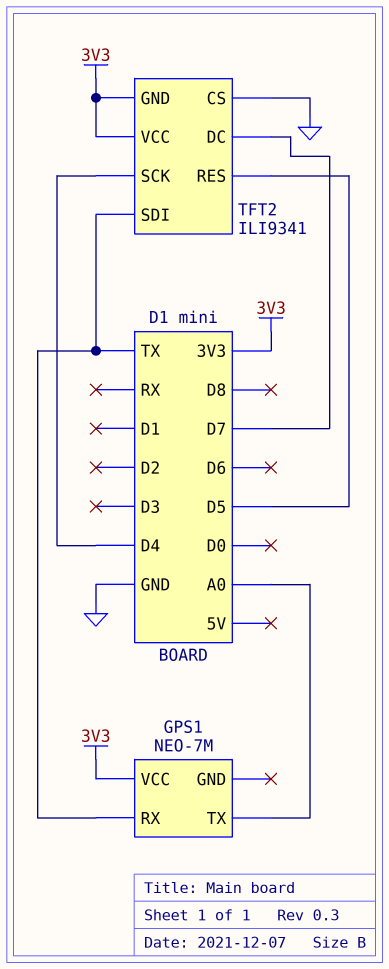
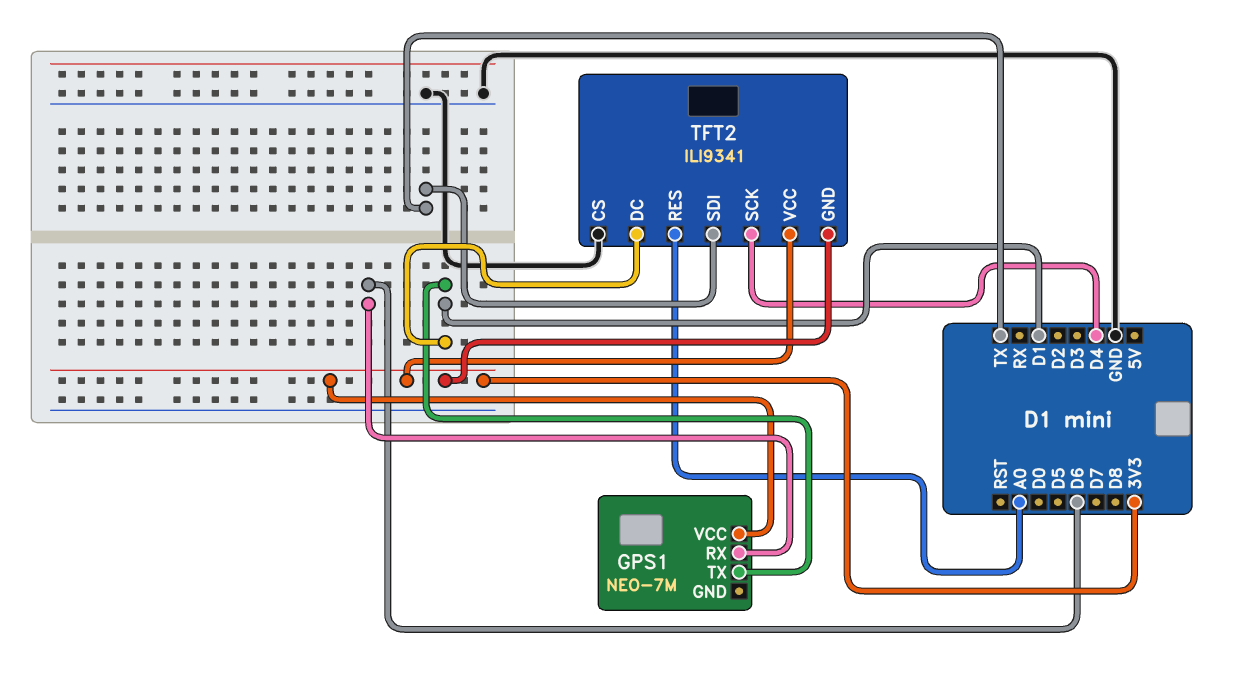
GPS1 pin RX: TX -> D6
GPS1 pin TX: A0 -> D1
TFT2 pin DC: D7 -> D1
TFT2 pin RES: D5 -> A0

